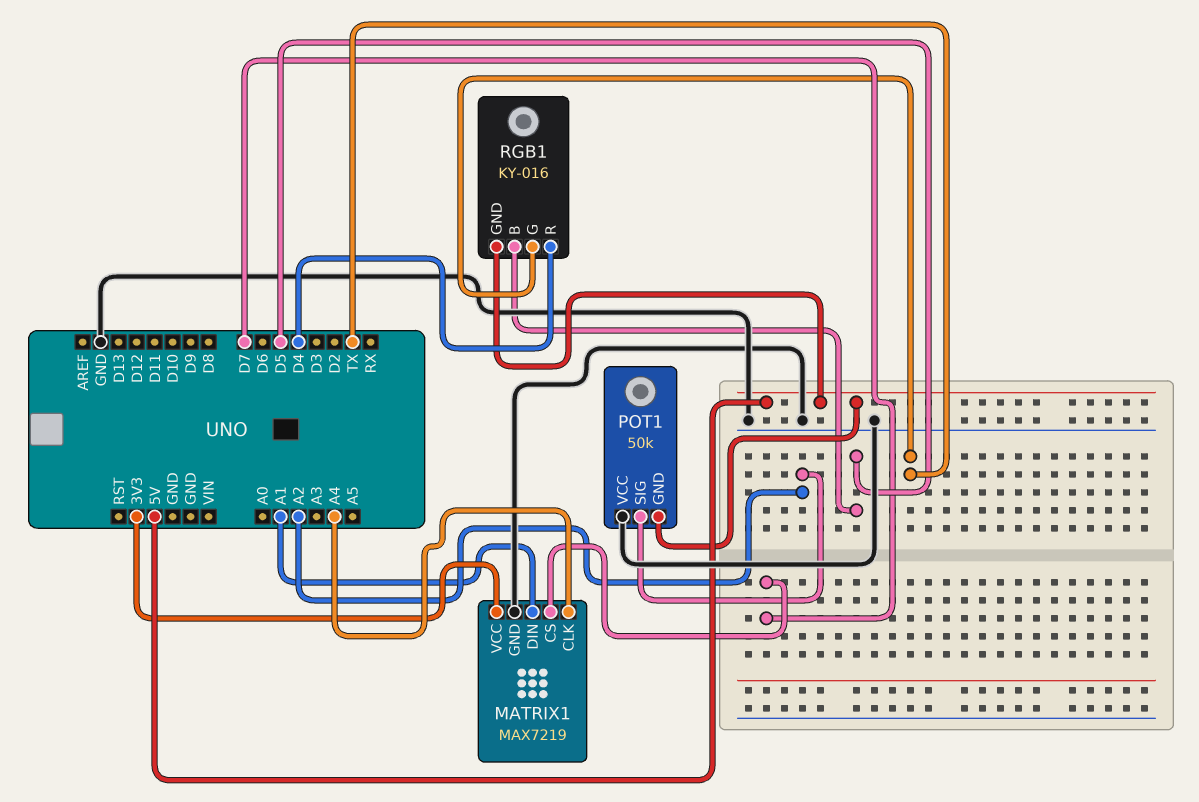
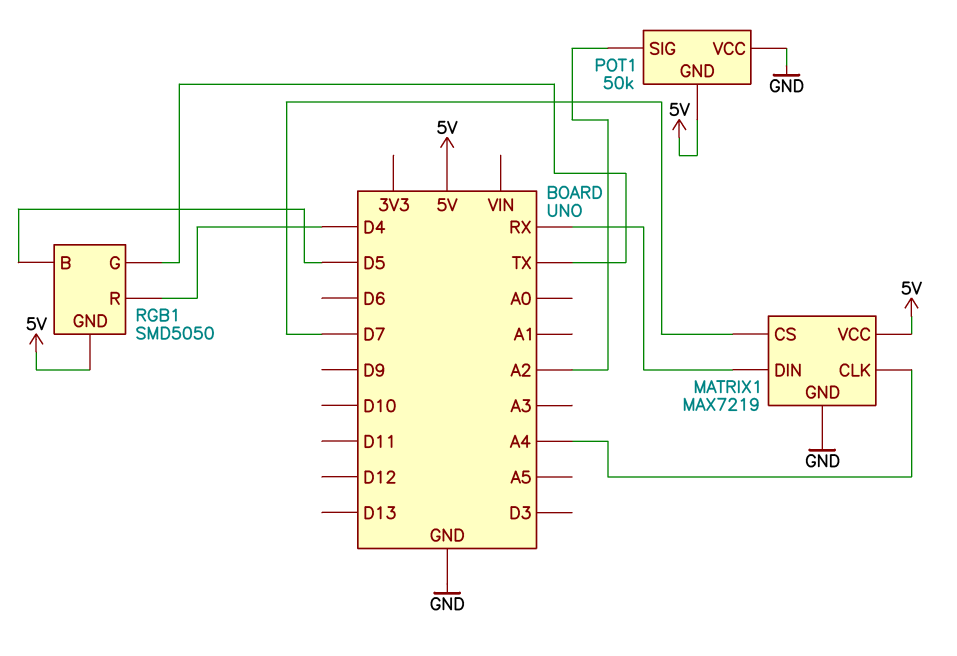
MATRIX1 pin DIN: A1 -> RX
MATRIX1 pin VCC: 3V3 -> 5V
RGB1: KY-016 -> SMD5050

